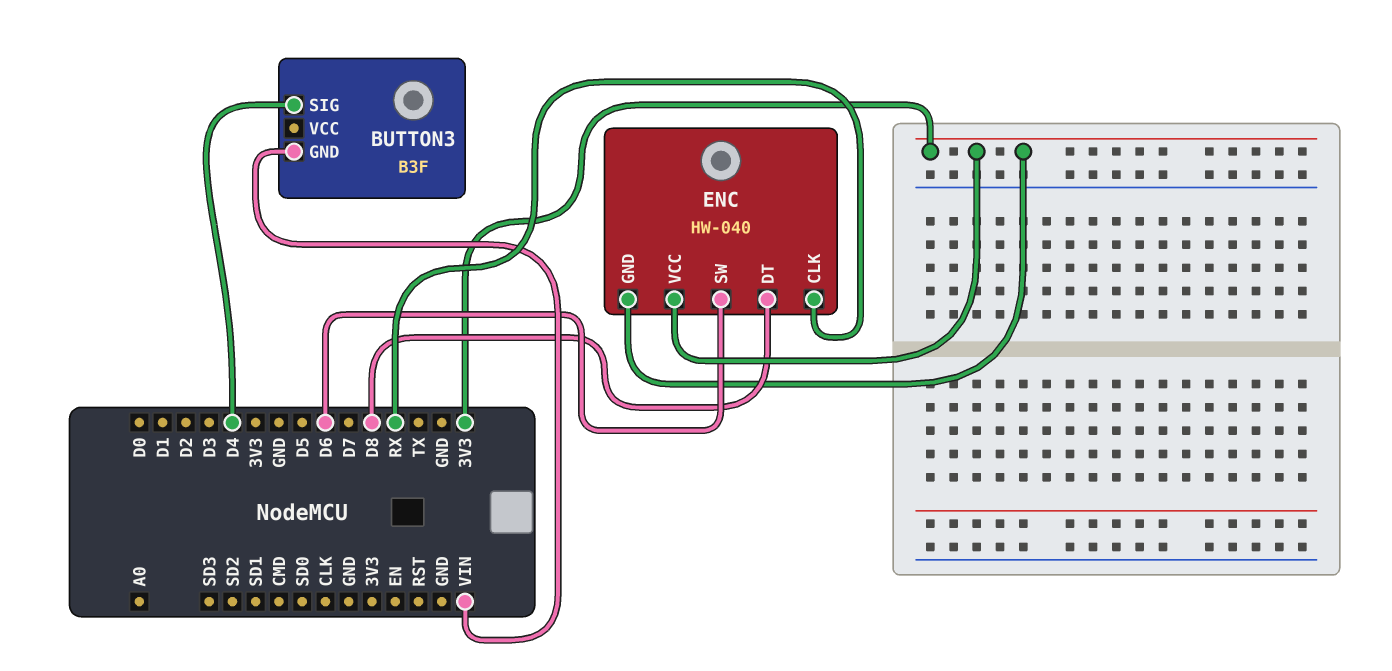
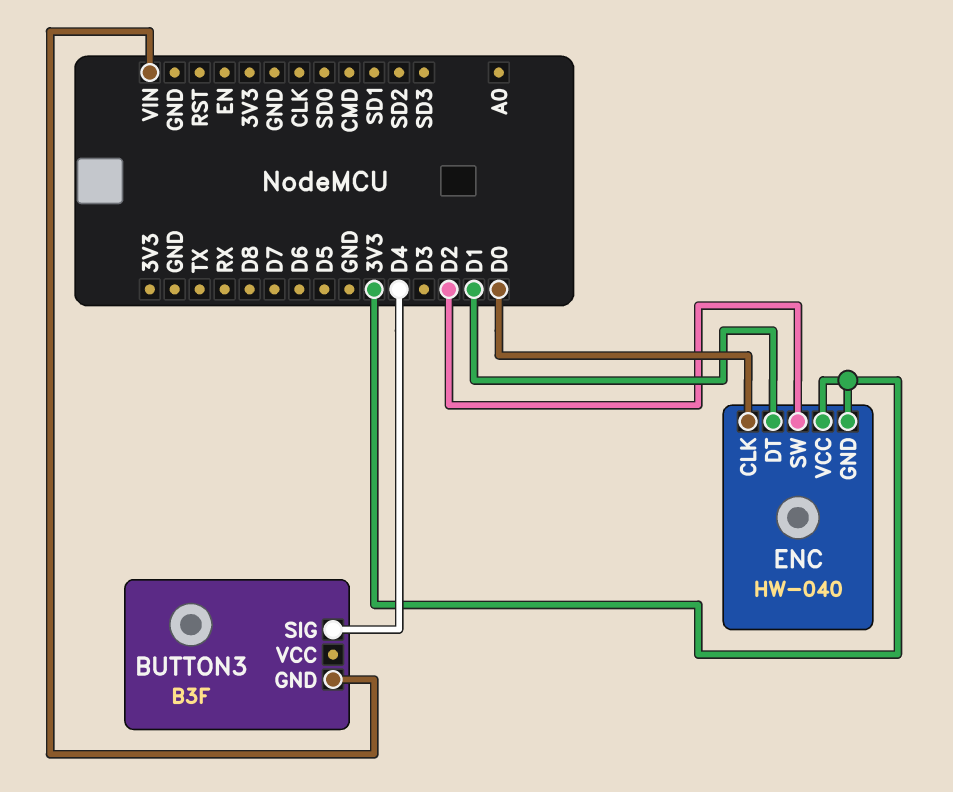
ENC pin CLK: RX -> D0
ENC pin DT: D8 -> D1
ENC pin SW: D6 -> D2

